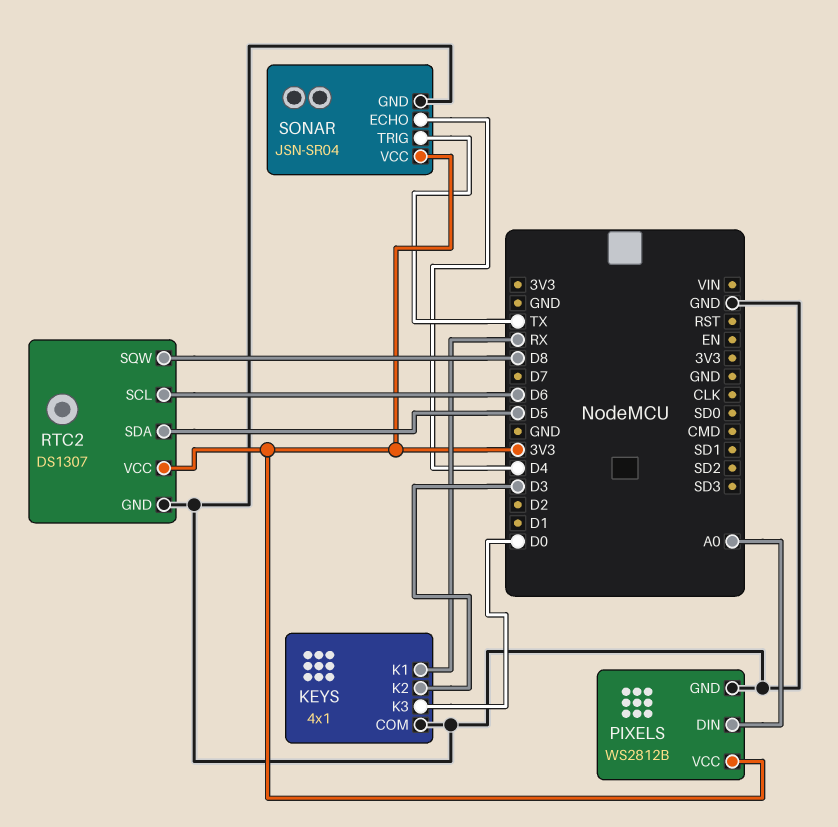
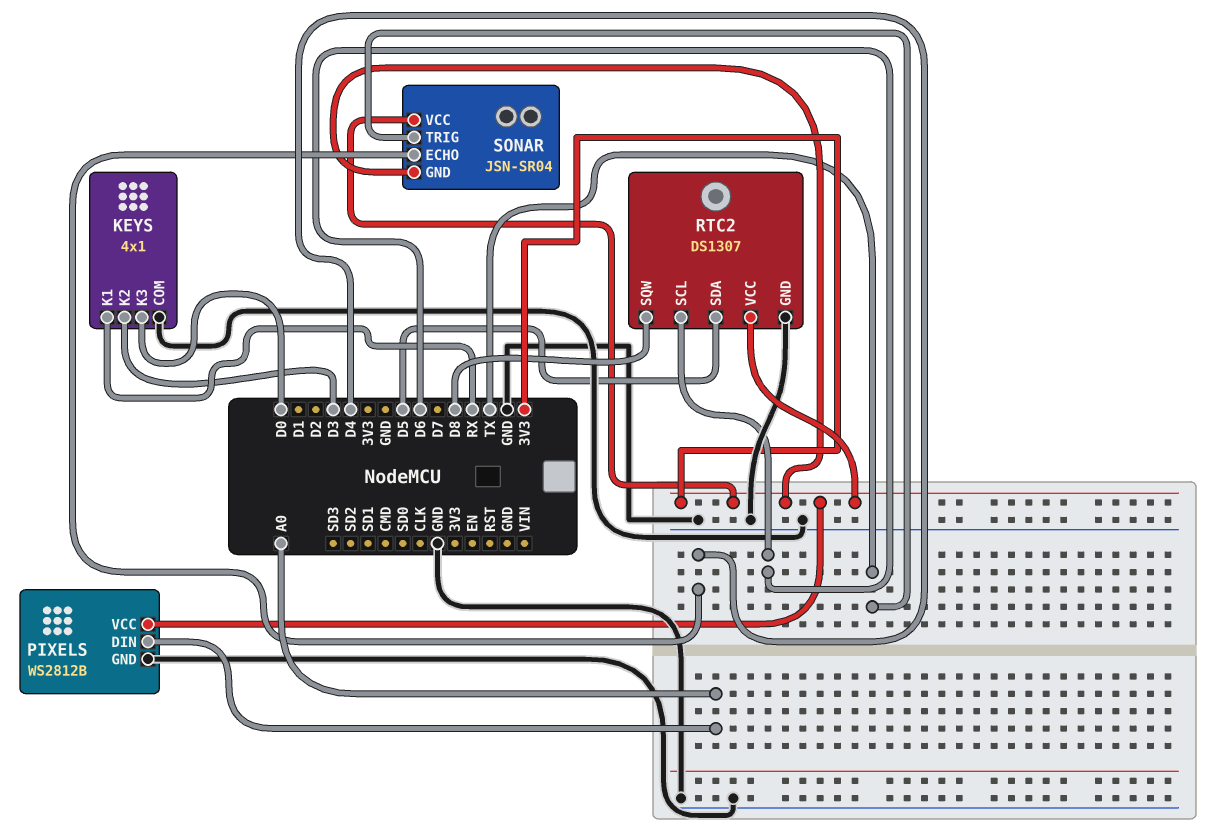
SONAR pin GND: GND -> 3V3

